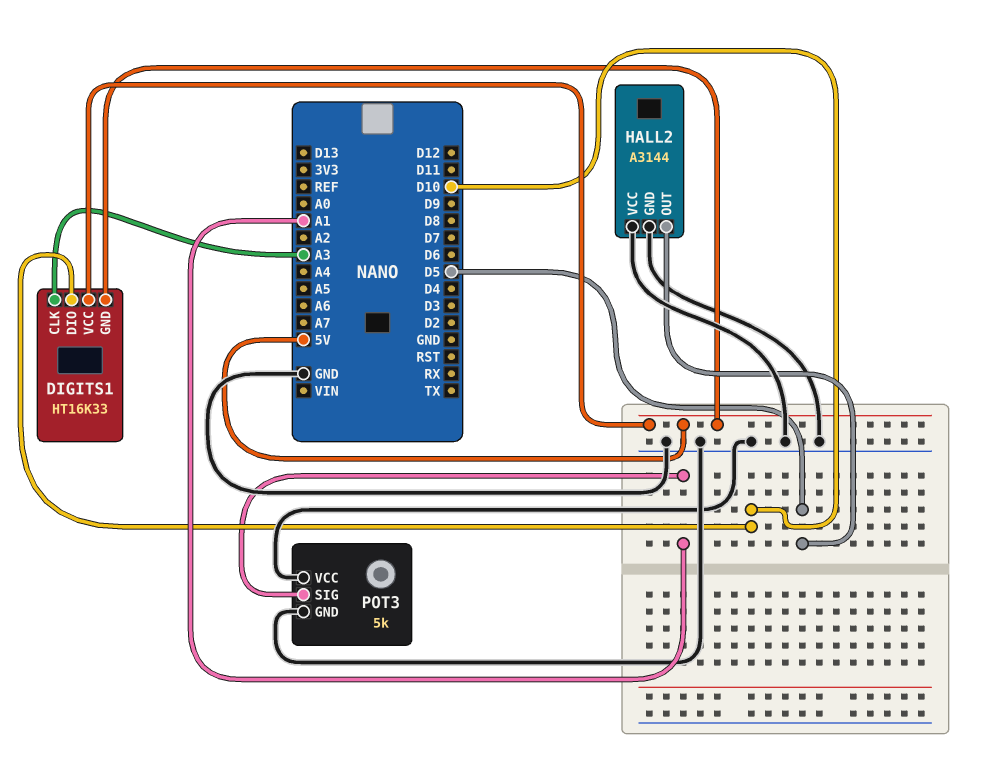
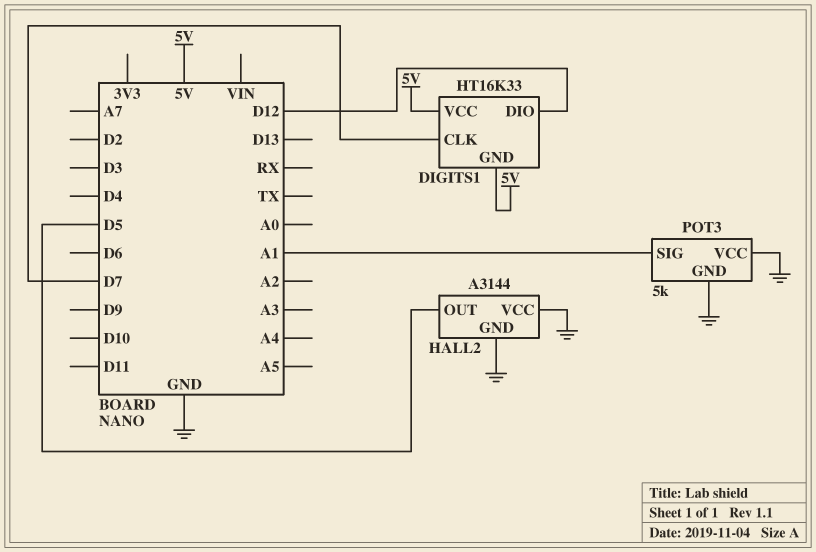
DIGITS1 pin CLK: A3 -> D7
DIGITS1 pin DIO: D10 -> D12

